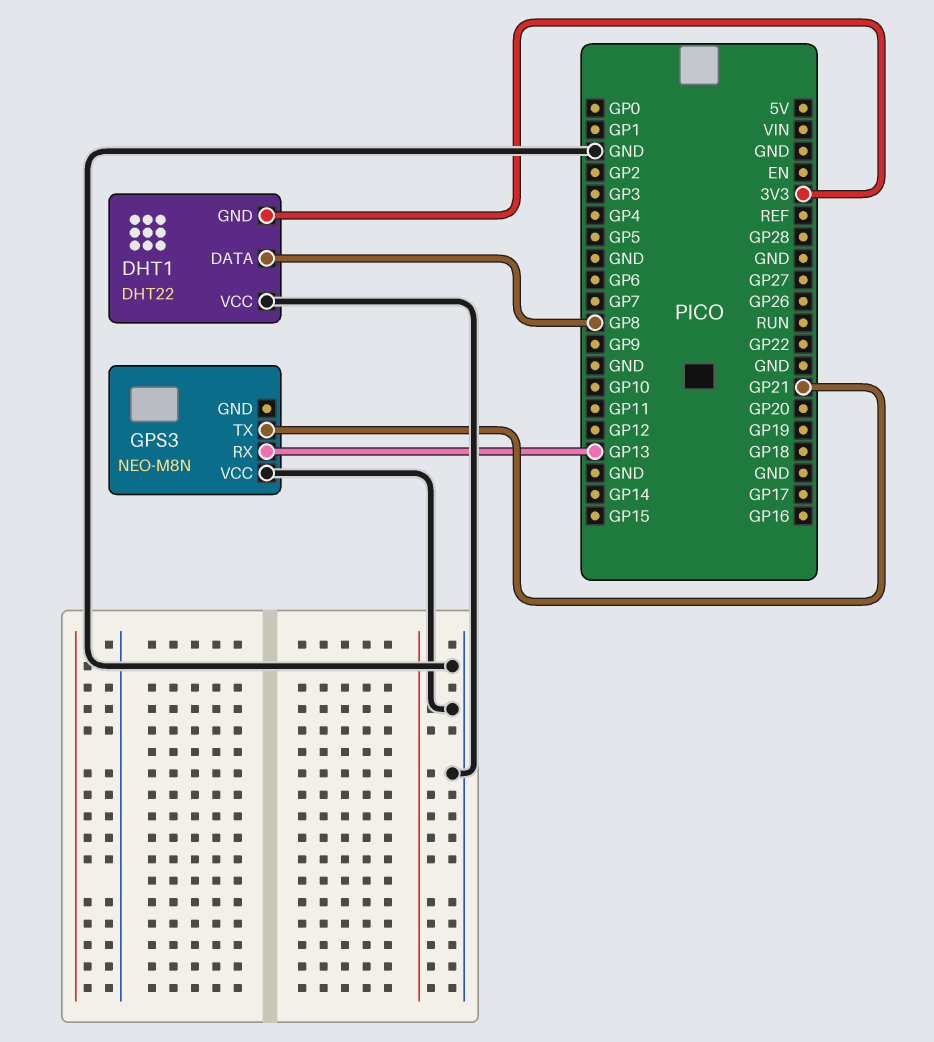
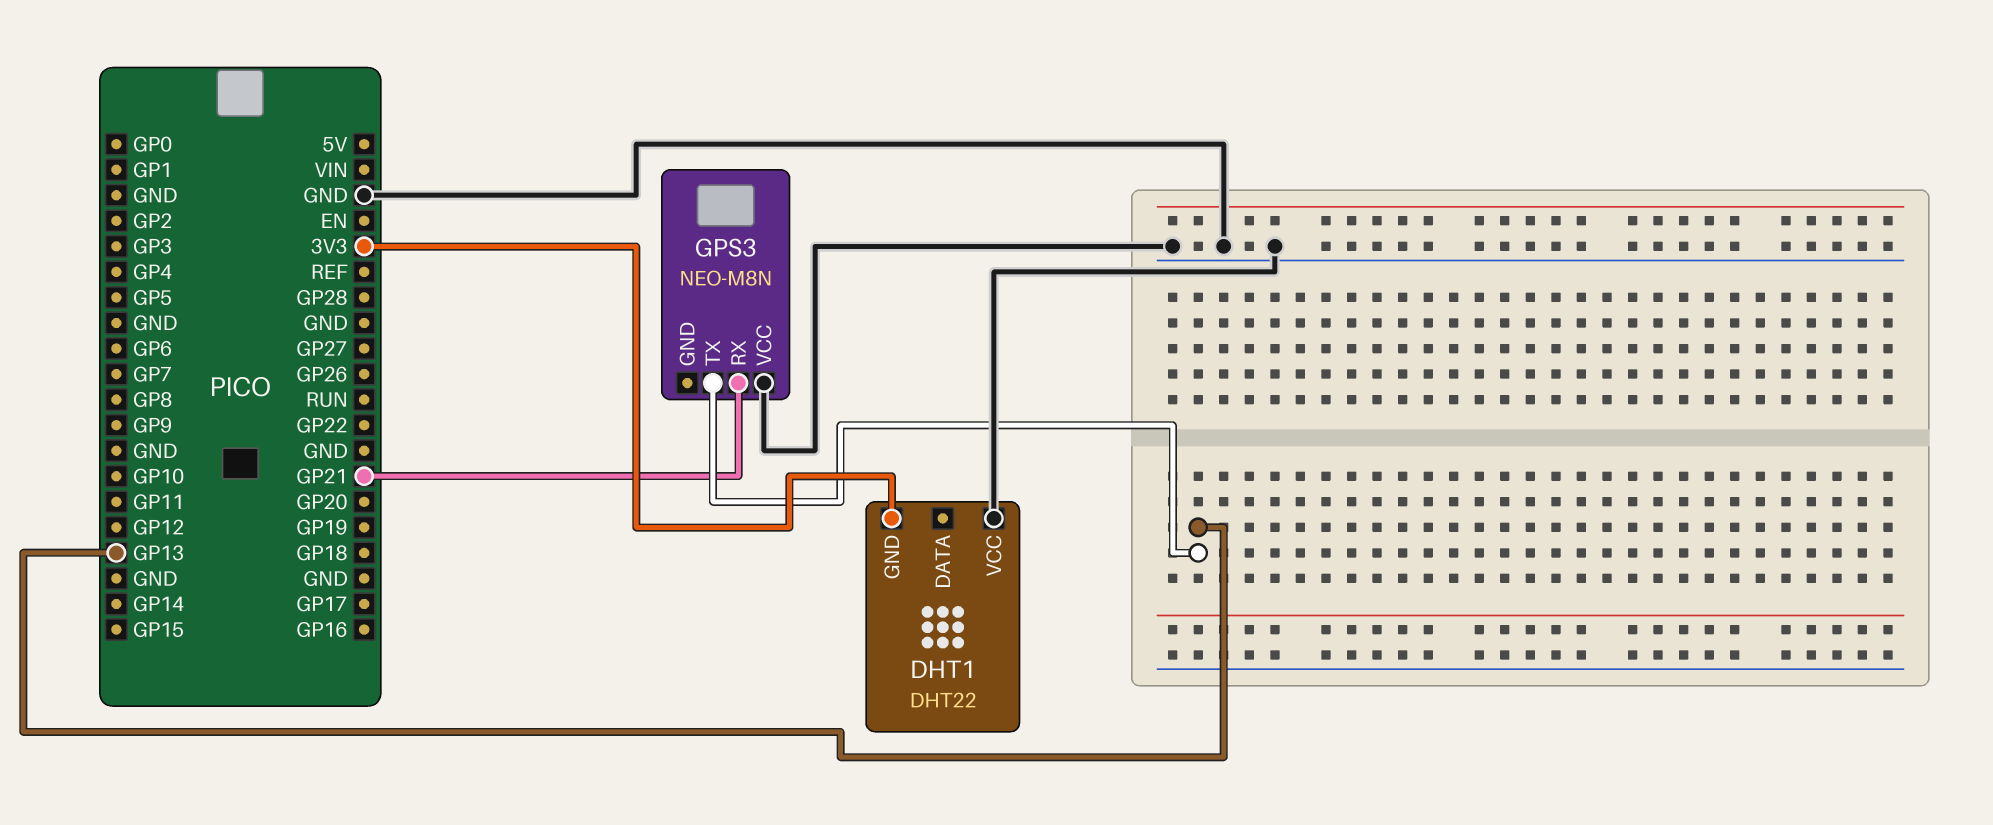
DHT1 pin DATA: GP8 -> none
GPS3 pin RX: GP13 -> GP21
GPS3 pin TX: GP21 -> GP13

